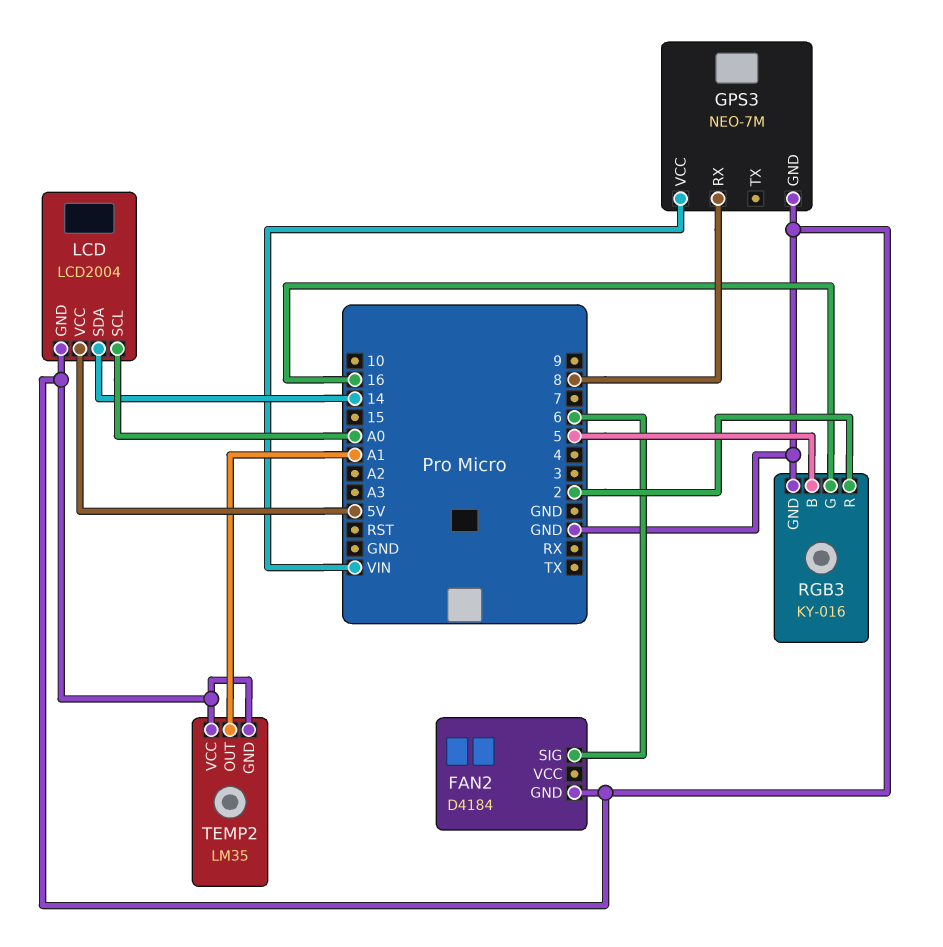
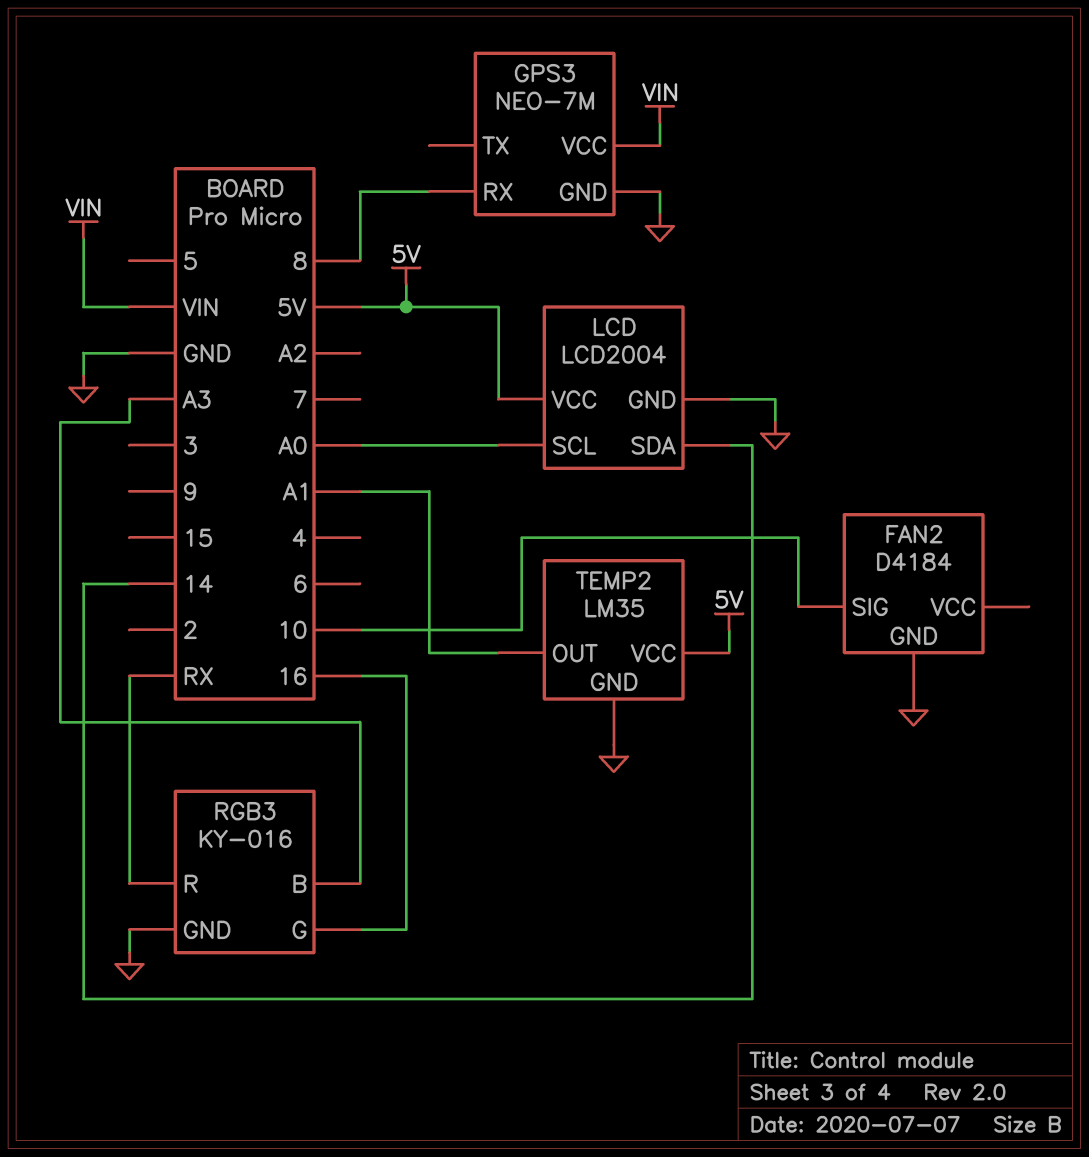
FAN2 pin SIG: 6 -> 10
RGB3 pin B: 5 -> A3
RGB3 pin R: 2 -> RX
TEMP2 pin VCC: GND -> 5V

